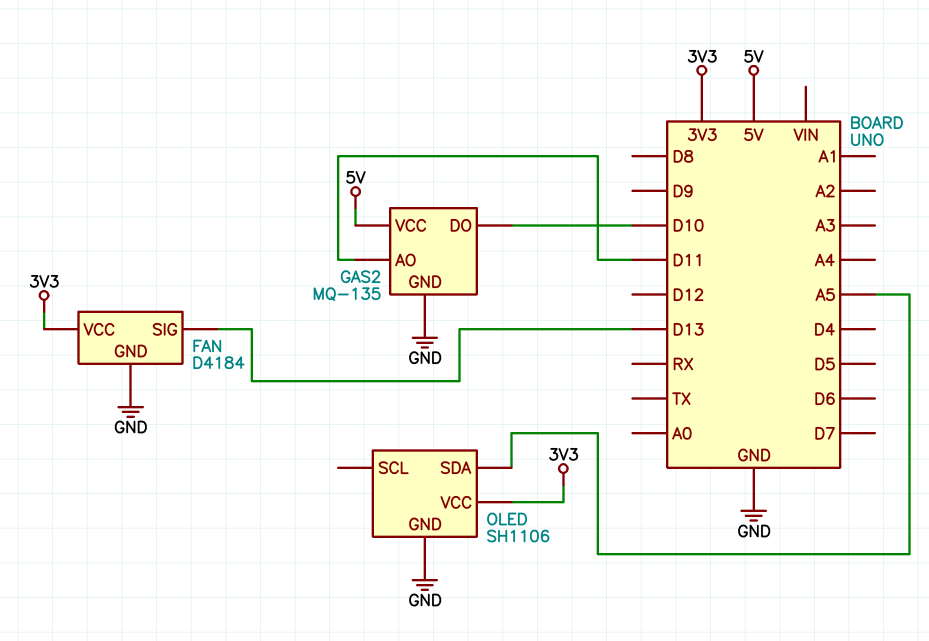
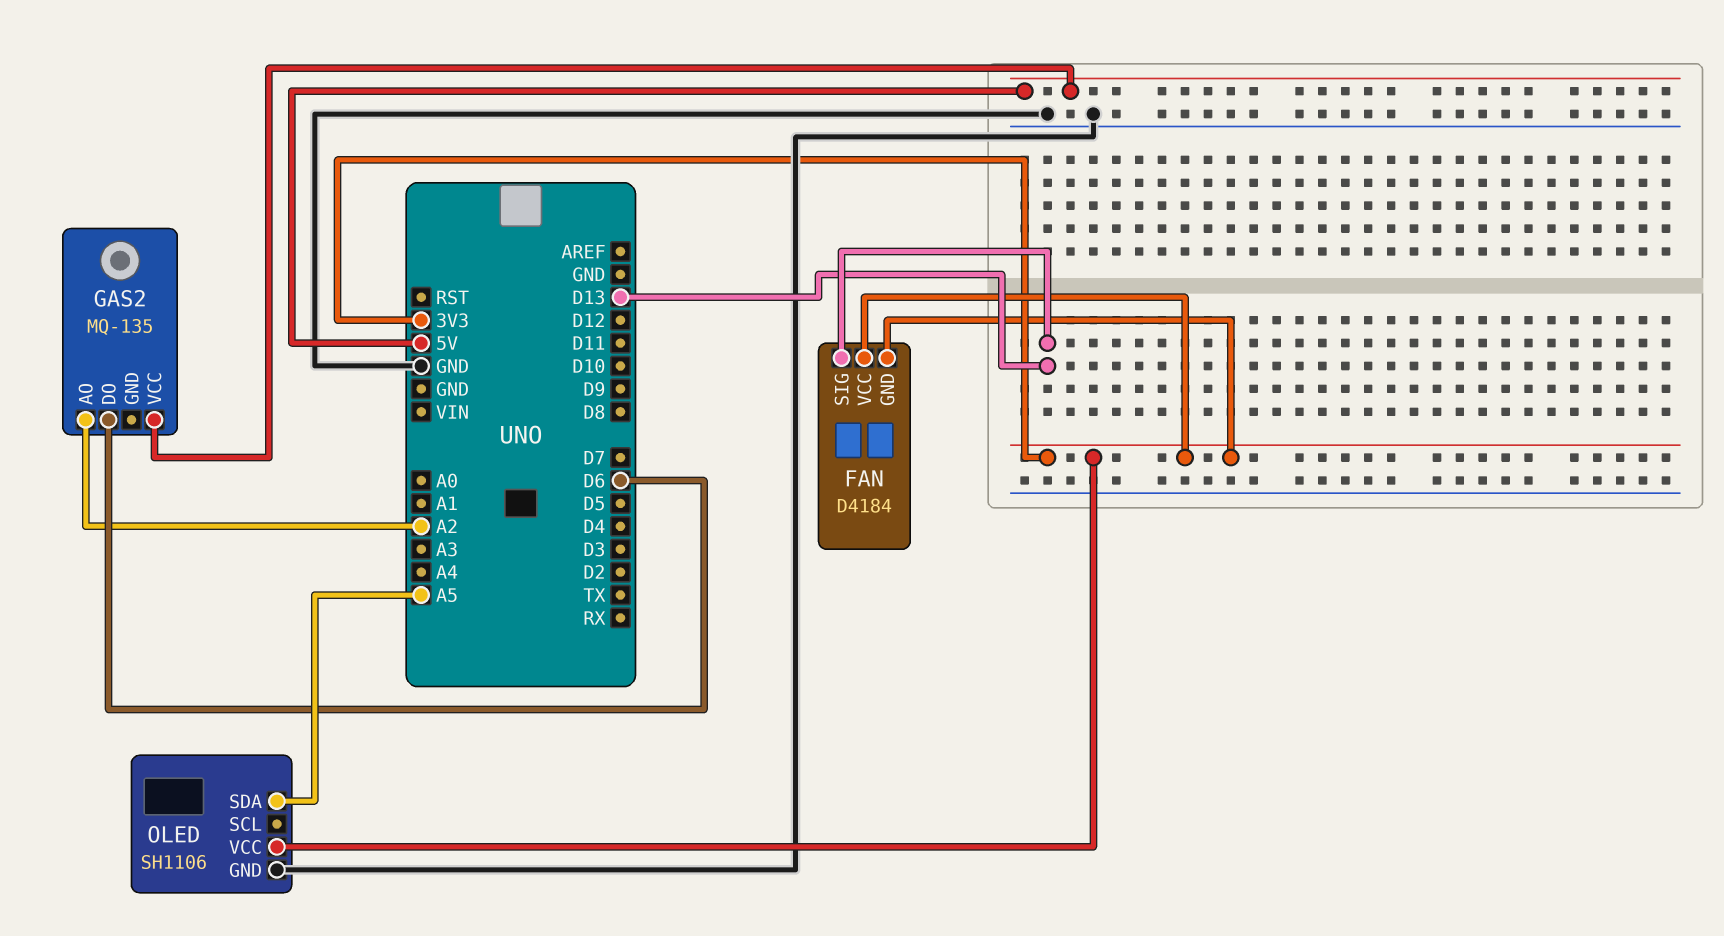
FAN pin GND: GND -> 3V3
GAS2 pin AO: D11 -> A2
GAS2 pin DO: D10 -> D6
GAS2 pin GND: GND -> none

